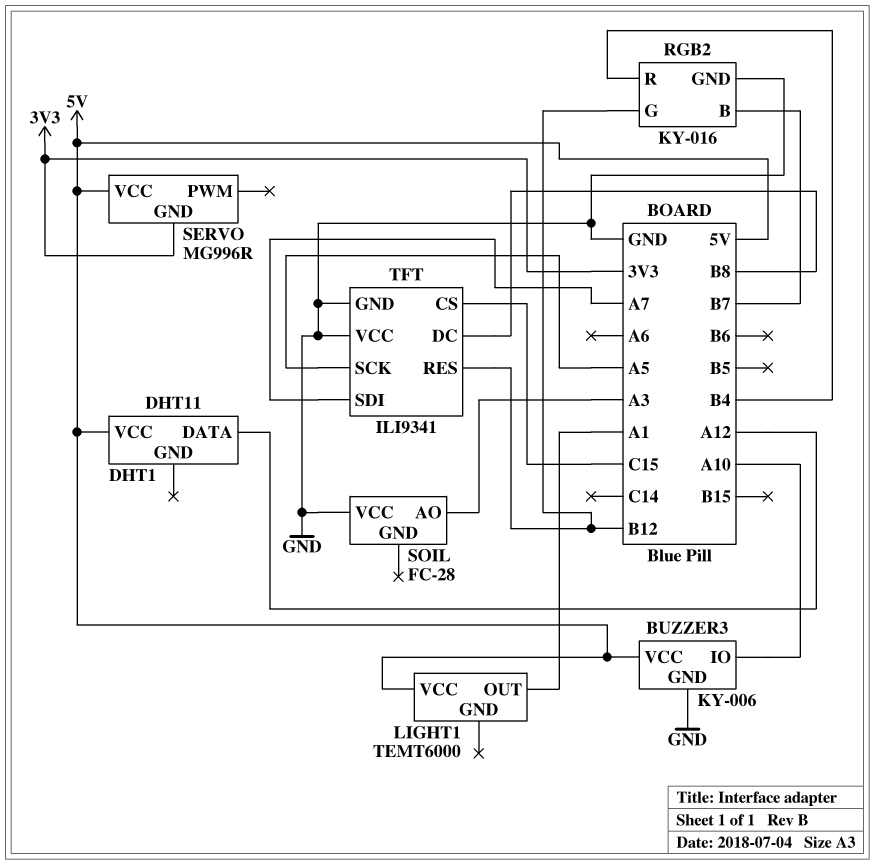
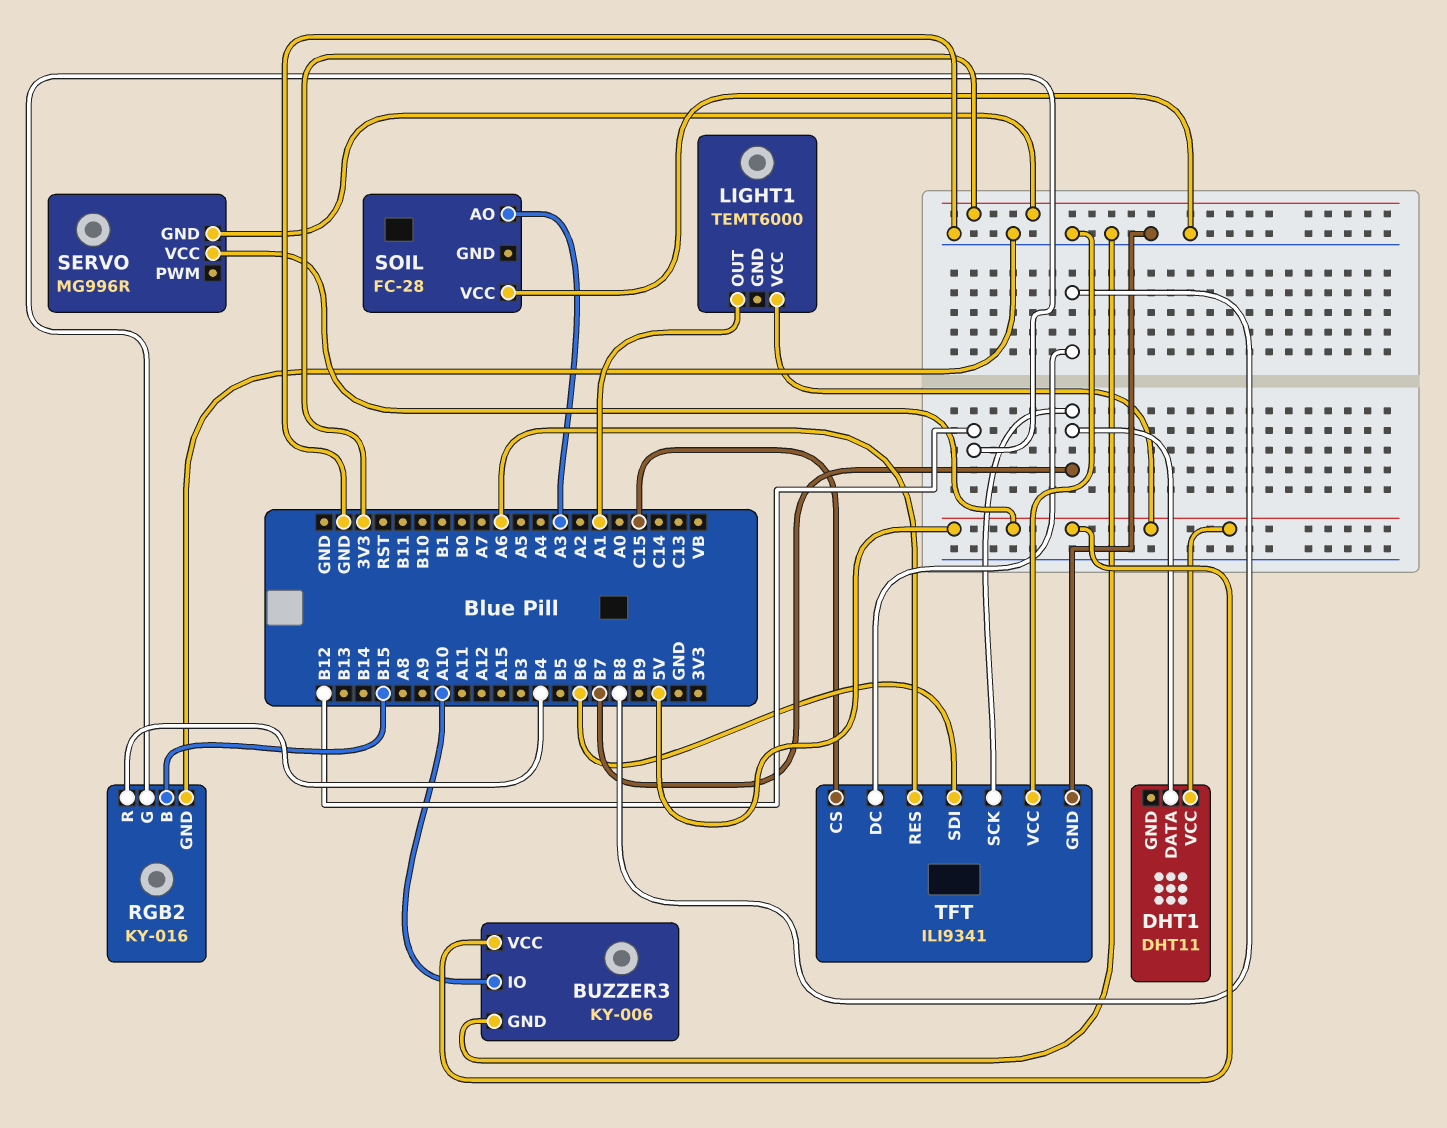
DHT1 pin DATA: A12 -> B7
RGB2 pin B: B7 -> B15
TFT pin RES: B12 -> A6
TFT pin SCK: A5 -> B7
TFT pin SDI: A7 -> B6

